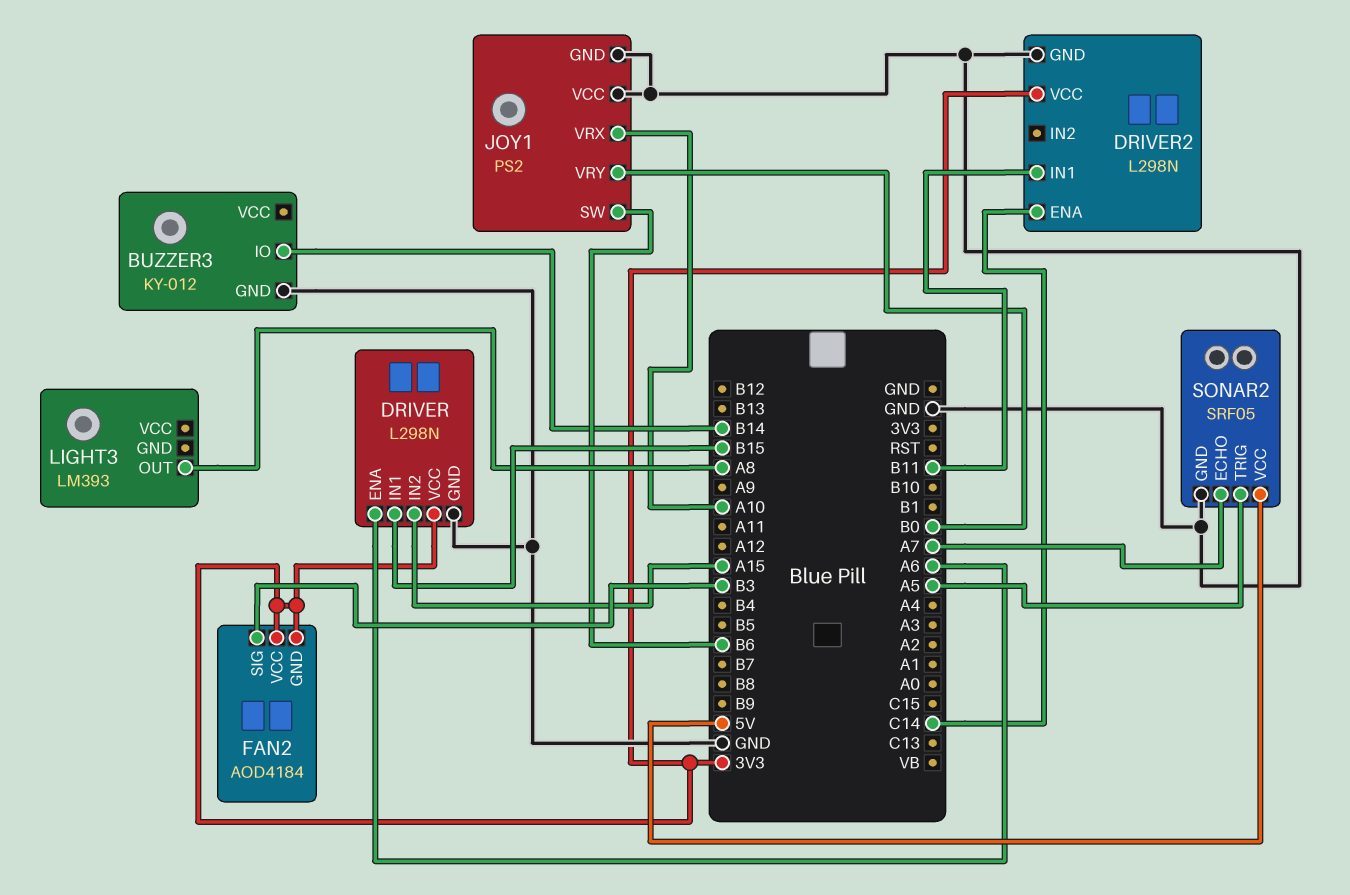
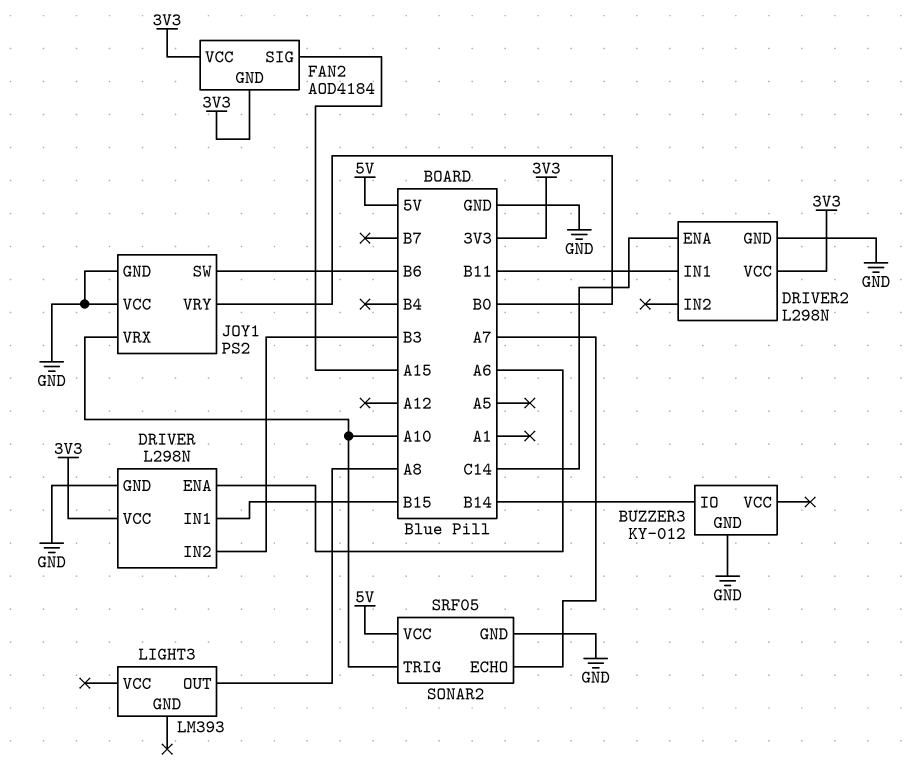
DRIVER pin IN2: A15 -> B3
FAN2 pin SIG: B3 -> A15
SONAR2 pin TRIG: A5 -> A10

